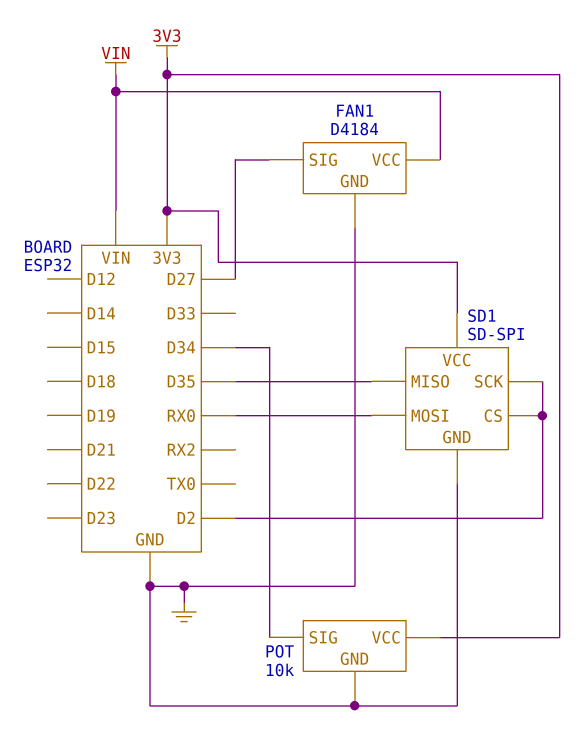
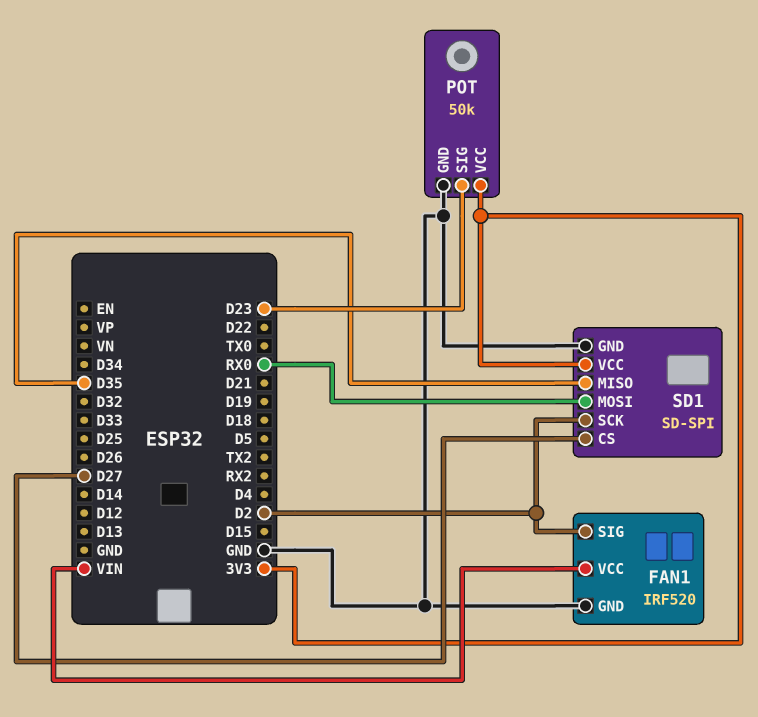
FAN1: D4184 -> IRF520
FAN1 pin SIG: D27 -> D2
POT: 10k -> 50k
POT pin SIG: D34 -> D23
SD1 pin CS: D2 -> D27

